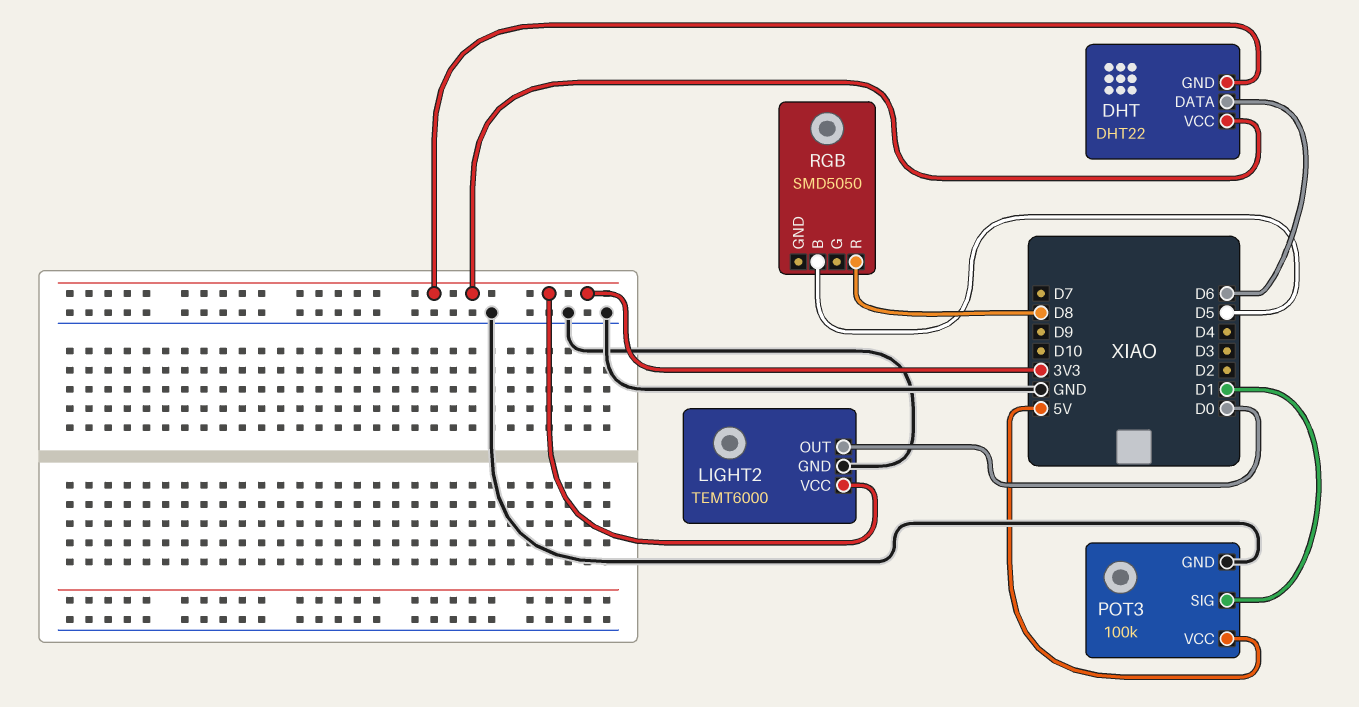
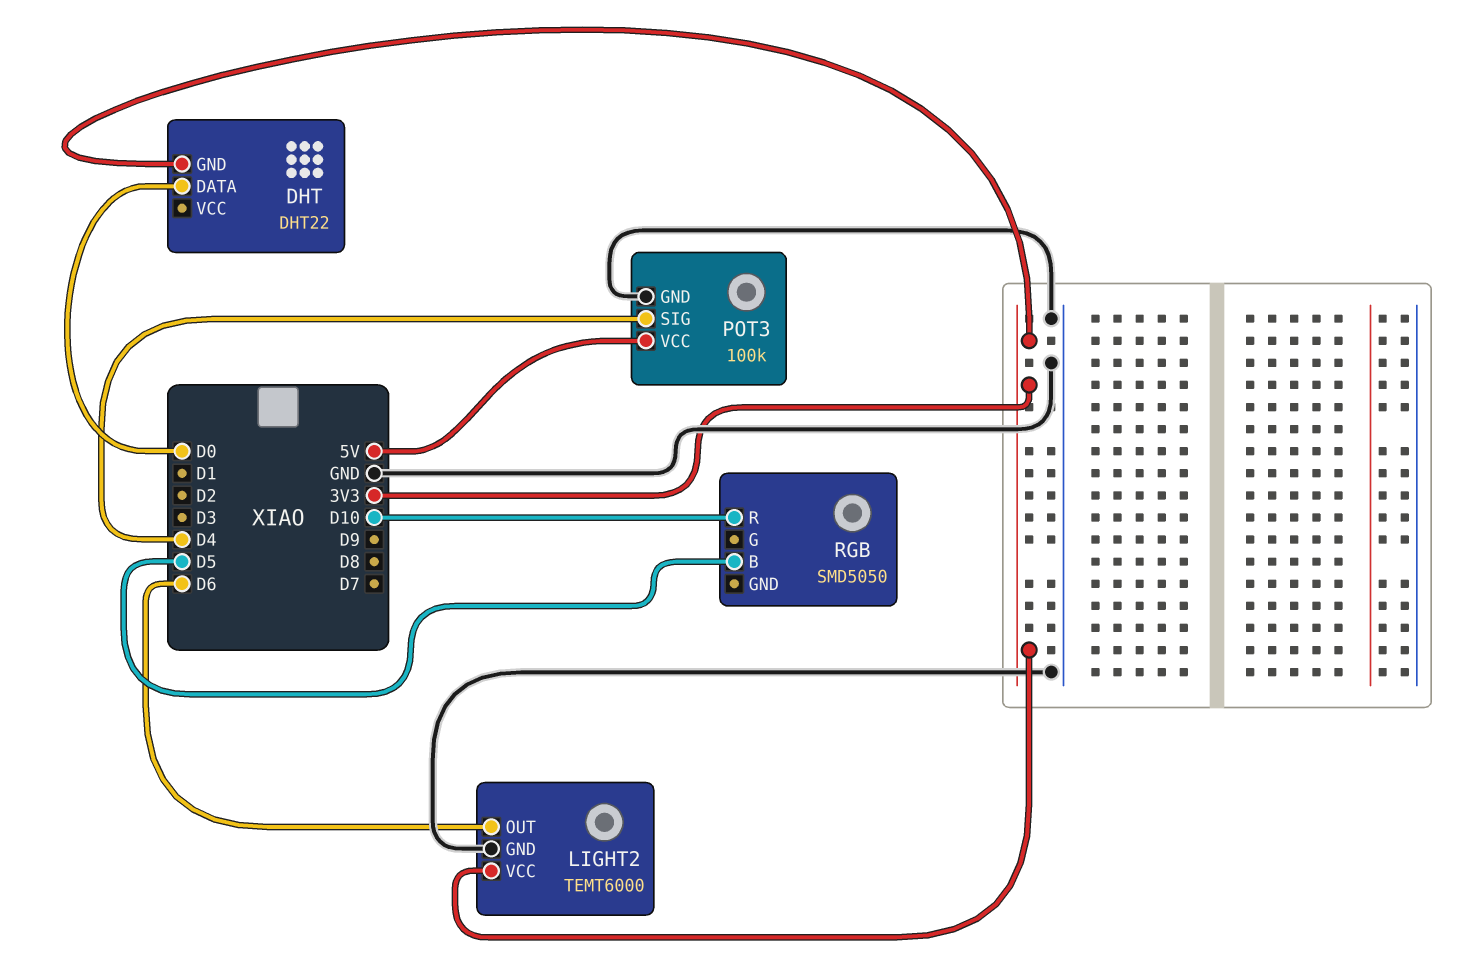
DHT pin DATA: D6 -> D0
DHT pin VCC: 3V3 -> none
LIGHT2 pin OUT: D0 -> D6
POT3 pin SIG: D1 -> D4
RGB pin R: D8 -> D10

